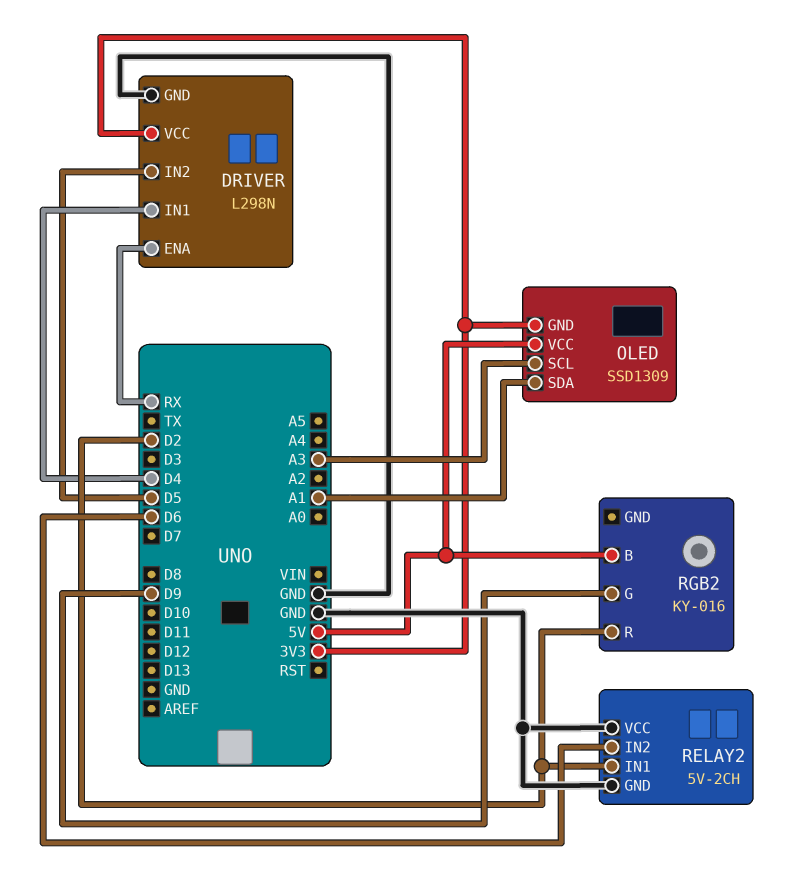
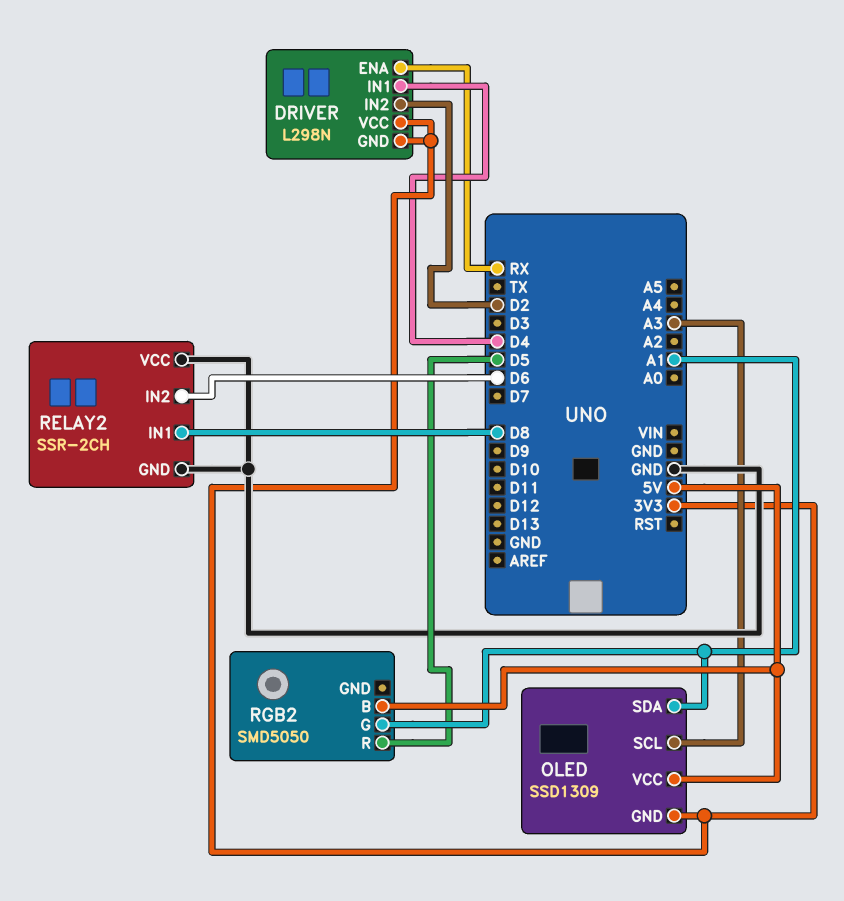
DRIVER pin GND: GND -> 3V3
DRIVER pin IN2: D5 -> D2
RELAY2: 5V-2CH -> SSR-2CH
RELAY2 pin IN1: D2 -> D8
RGB2: KY-016 -> SMD5050
RGB2 pin G: D9 -> A1
RGB2 pin R: D2 -> D5

